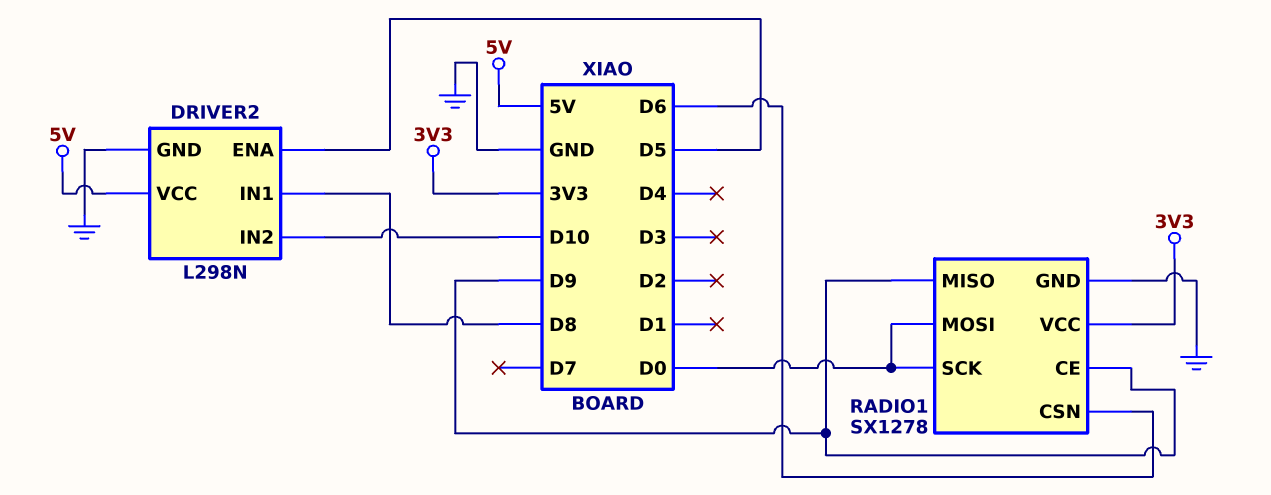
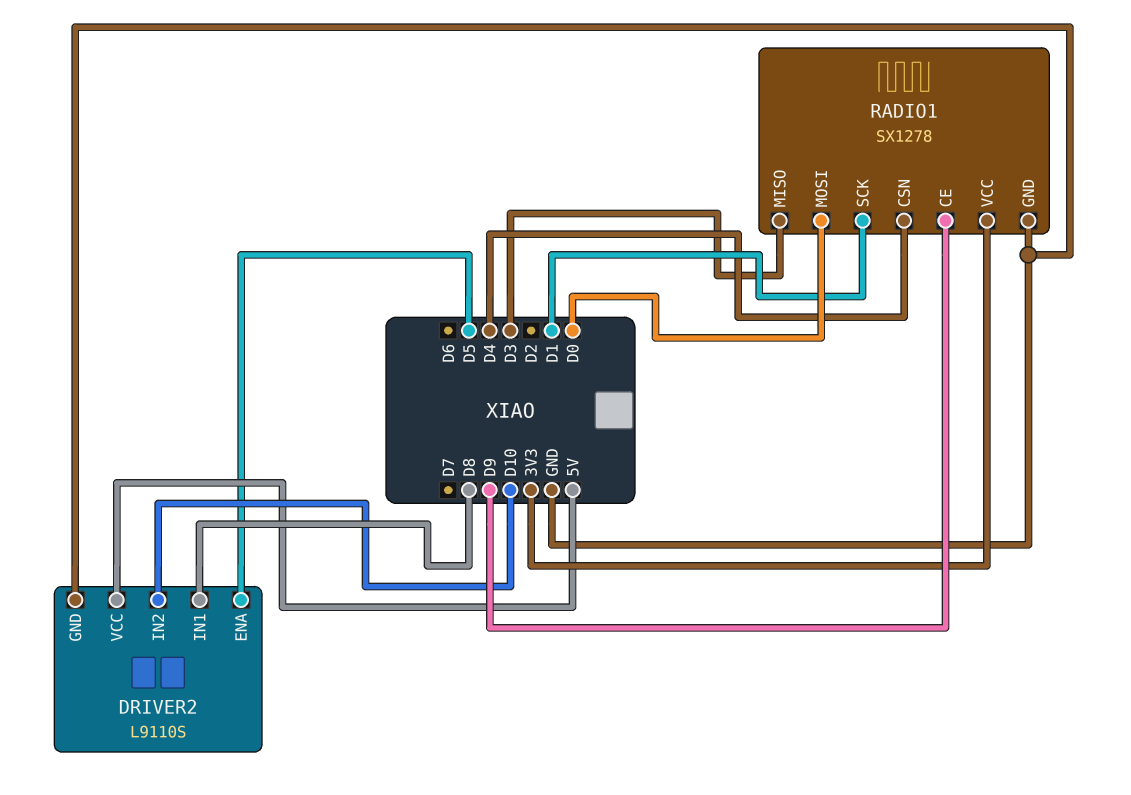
DRIVER2: L298N -> L9110S
RADIO1 pin CSN: D6 -> D4
RADIO1 pin MISO: D9 -> D3
RADIO1 pin SCK: D0 -> D1

